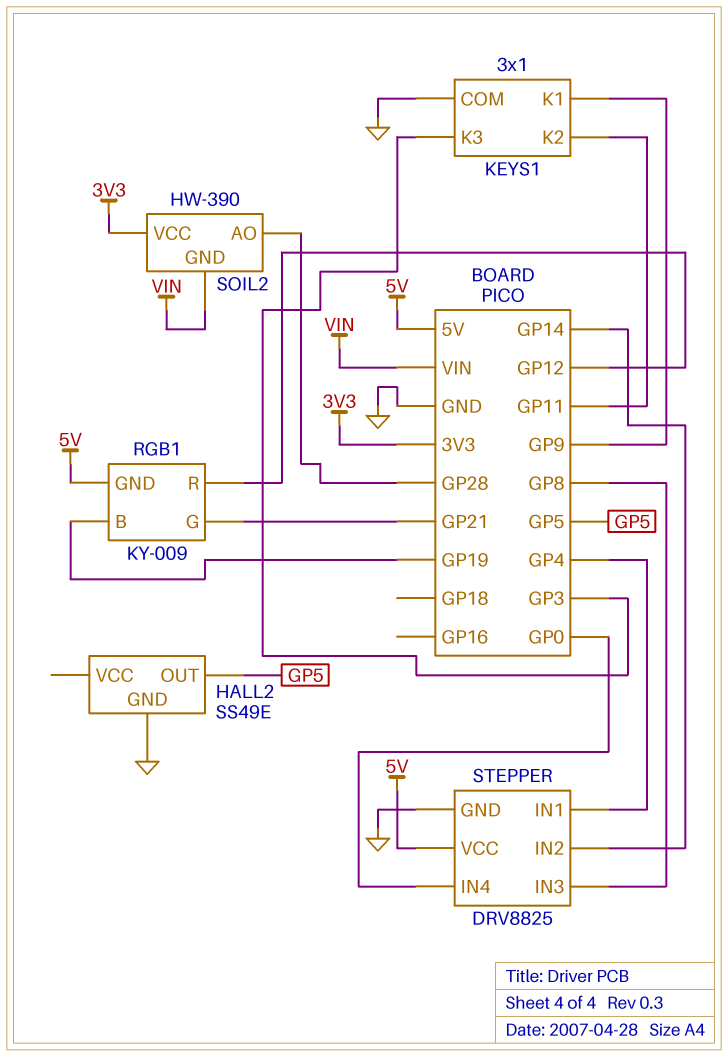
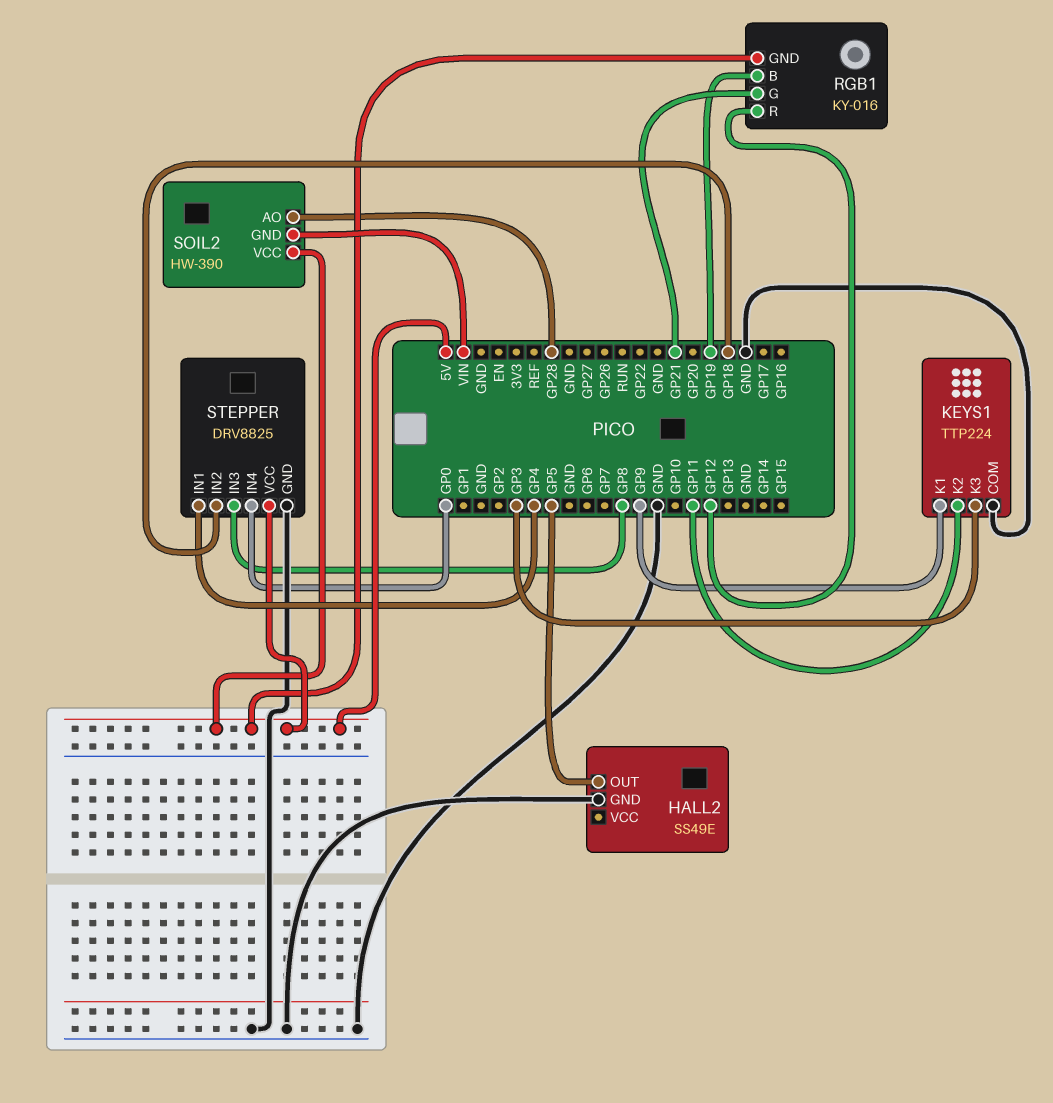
KEYS1: 3x1 -> TTP224
RGB1: KY-009 -> KY-016
SOIL2 pin VCC: 3V3 -> 5V
STEPPER pin IN2: GP14 -> GP18

